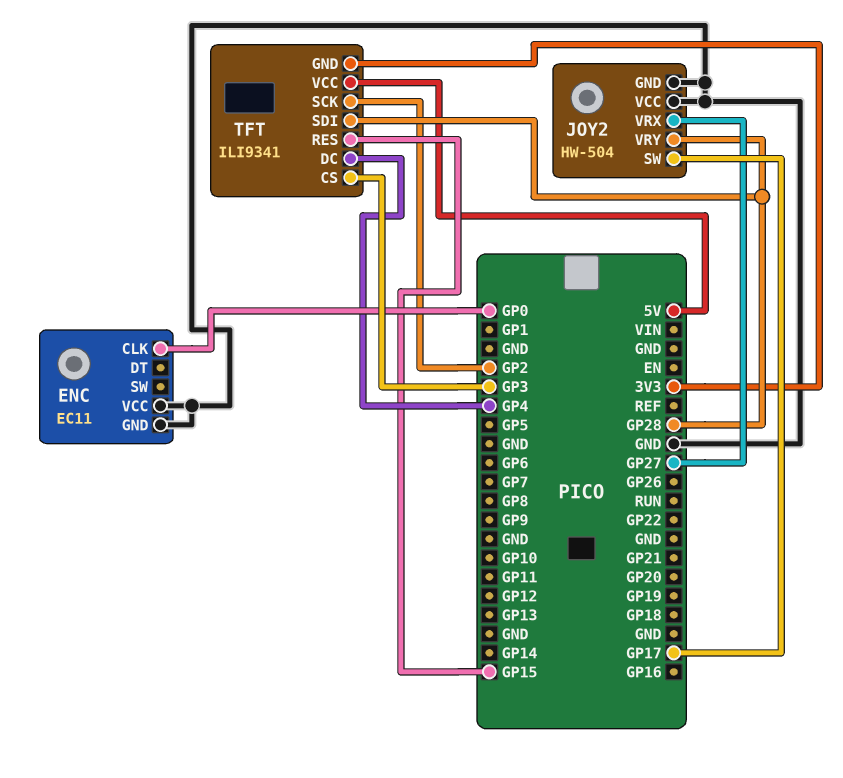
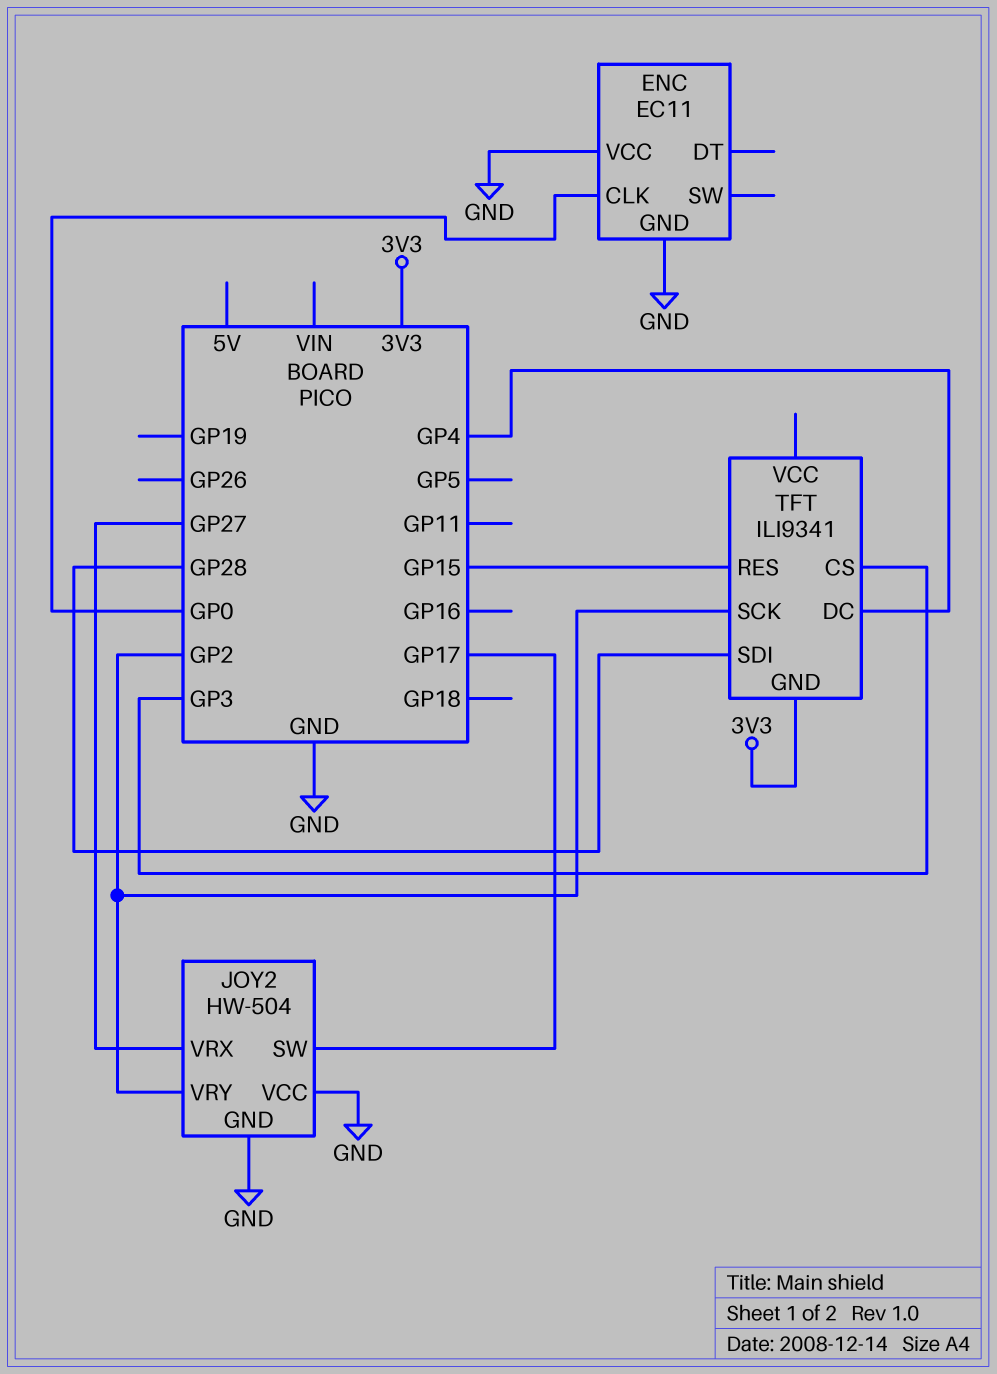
JOY2 pin VRY: GP28 -> GP2
TFT pin VCC: 5V -> none

